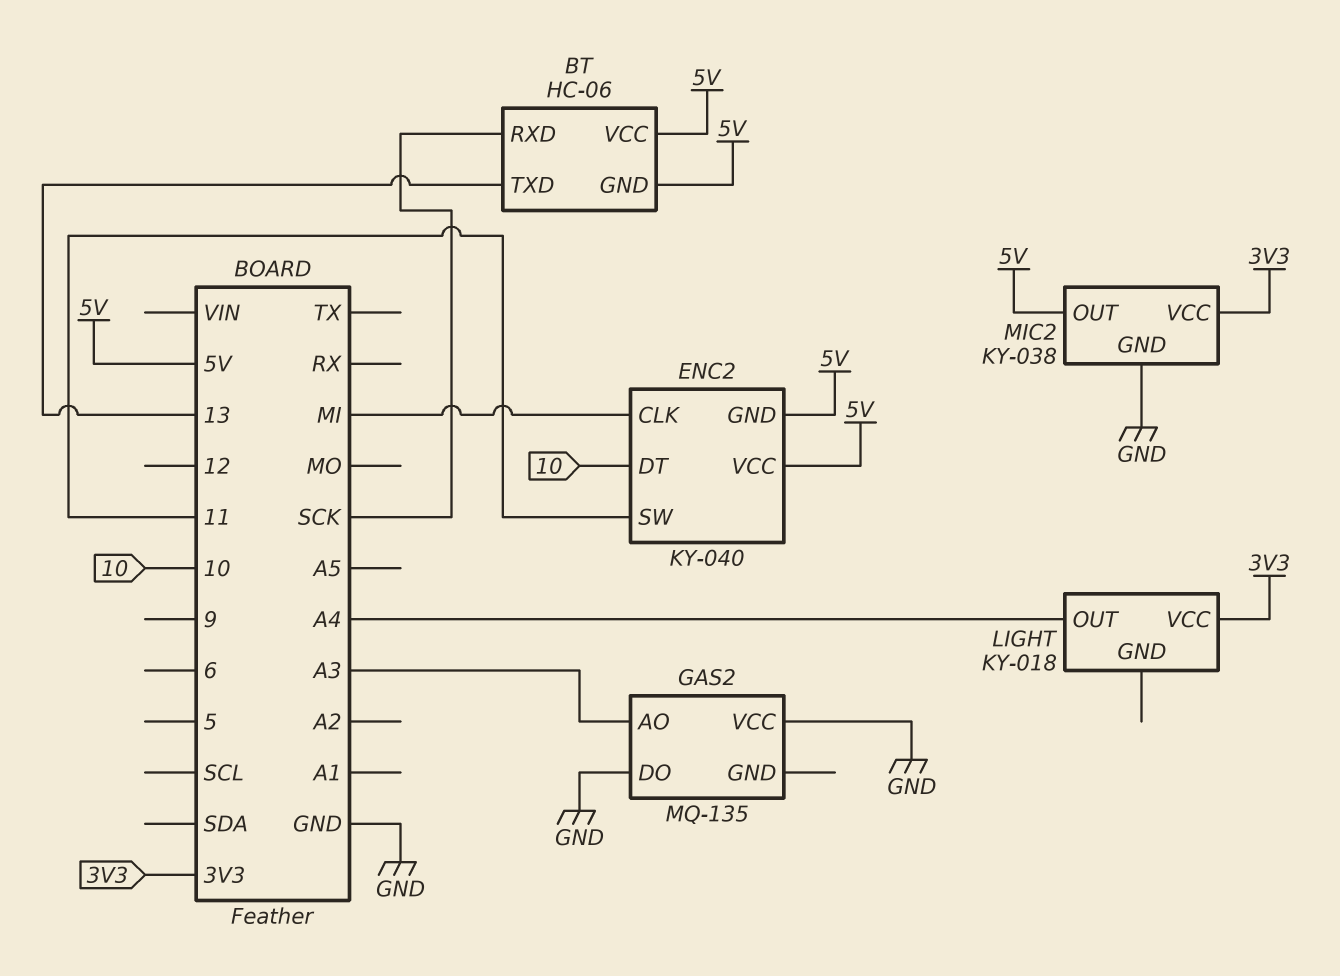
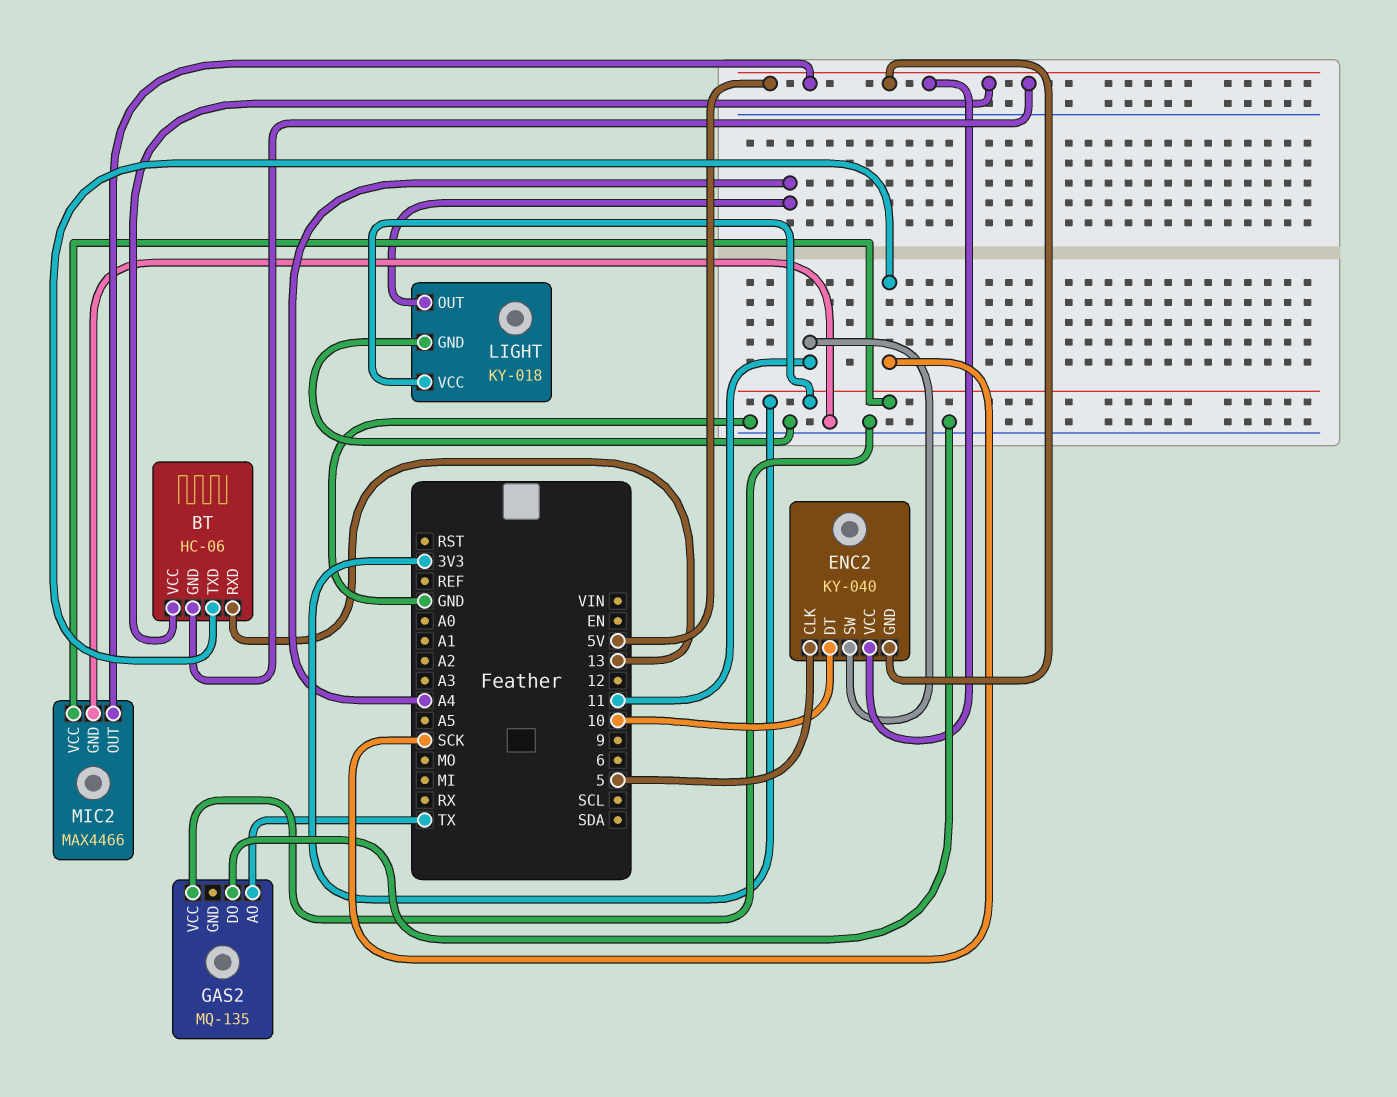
BT pin RXD: SCK -> 13
BT pin TXD: 13 -> SCK
ENC2 pin CLK: MI -> 5
GAS2 pin AO: A3 -> TX
LIGHT pin GND: none -> GND
MIC2: KY-038 -> MAX4466

